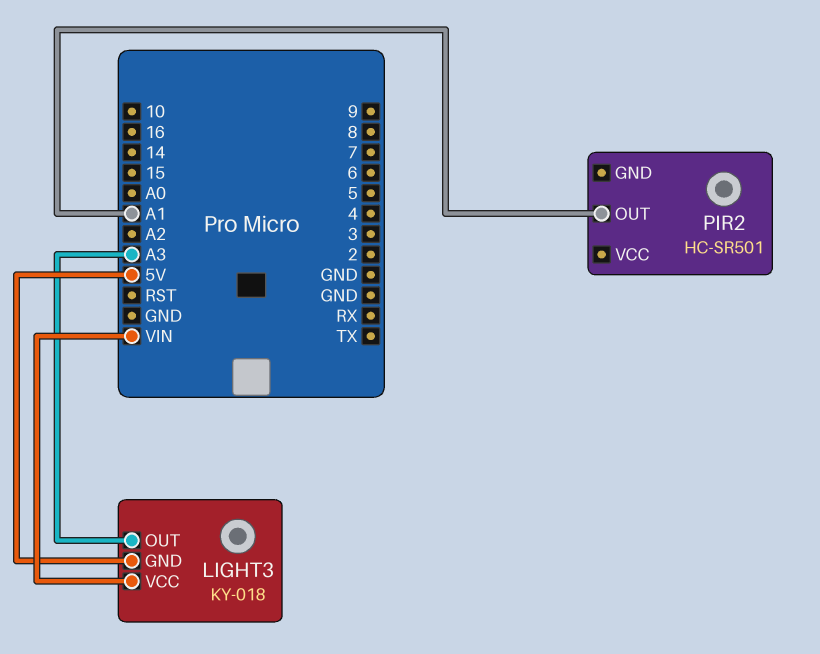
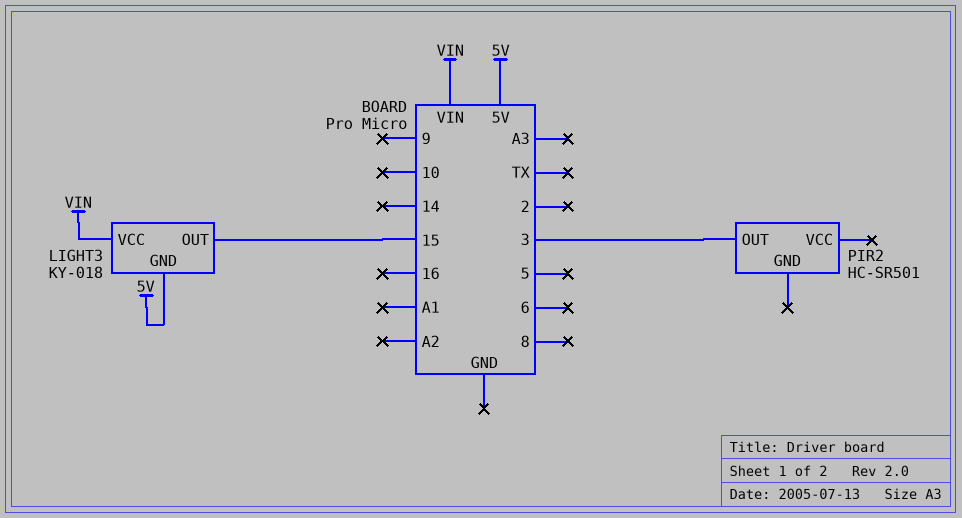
LIGHT3 pin OUT: A3 -> 15
PIR2 pin OUT: A1 -> 3

